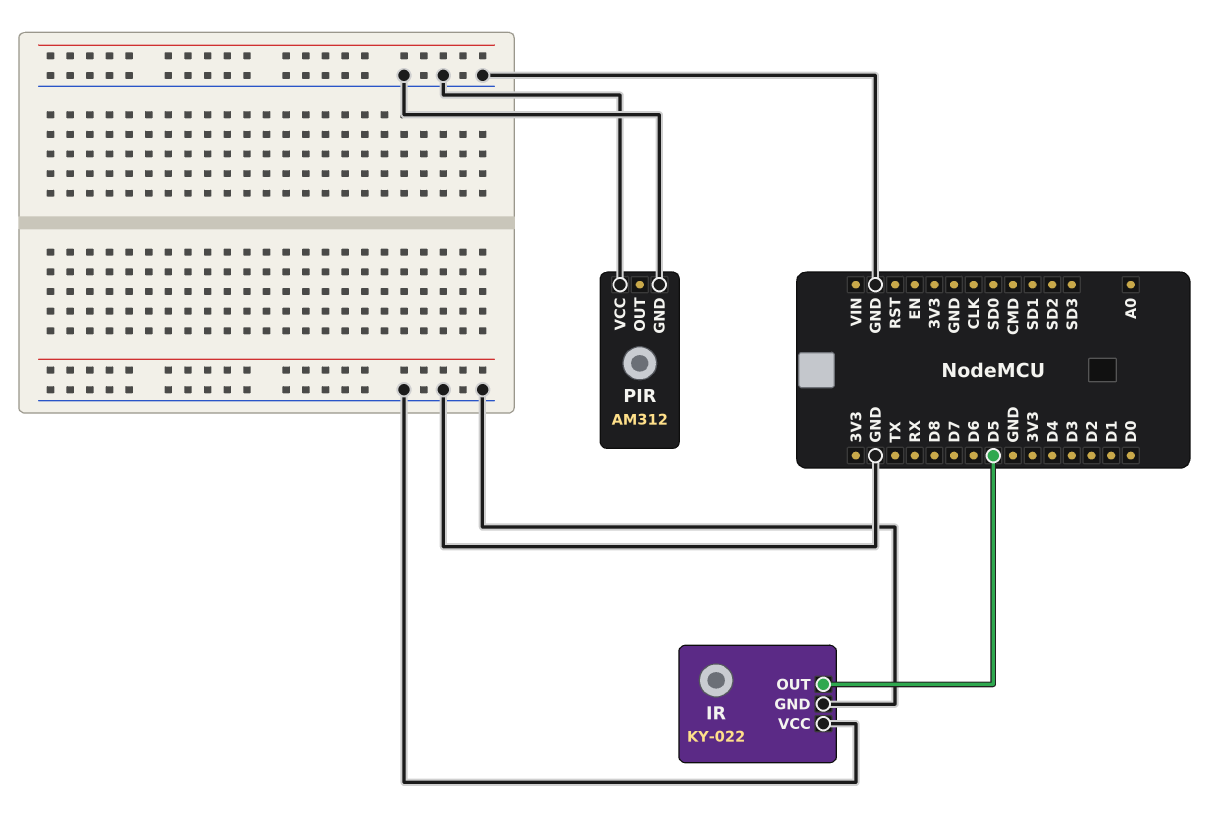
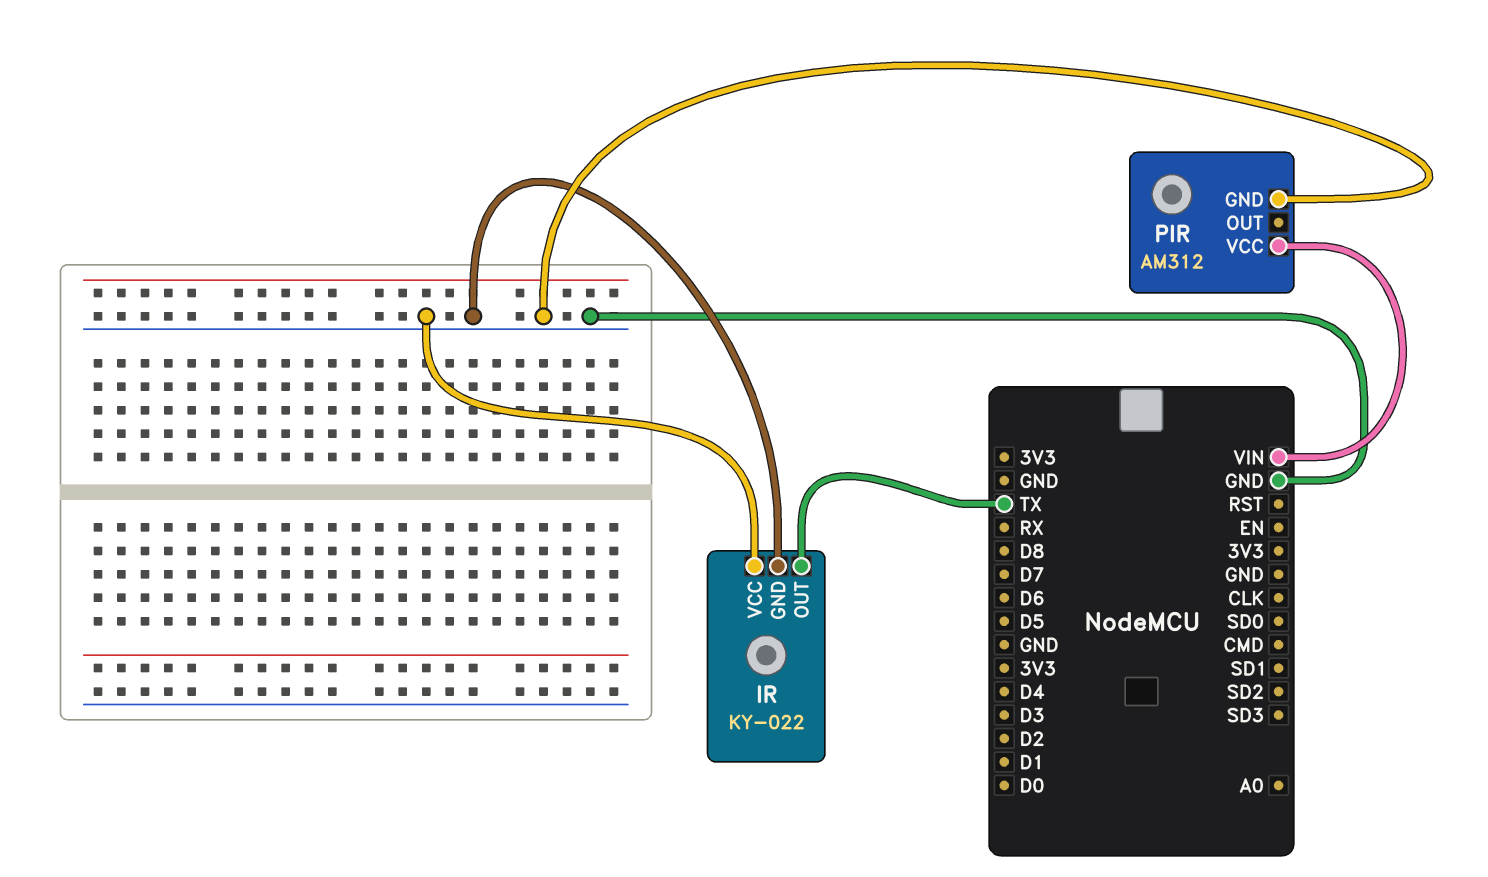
IR pin OUT: D5 -> TX
PIR pin VCC: GND -> VIN

